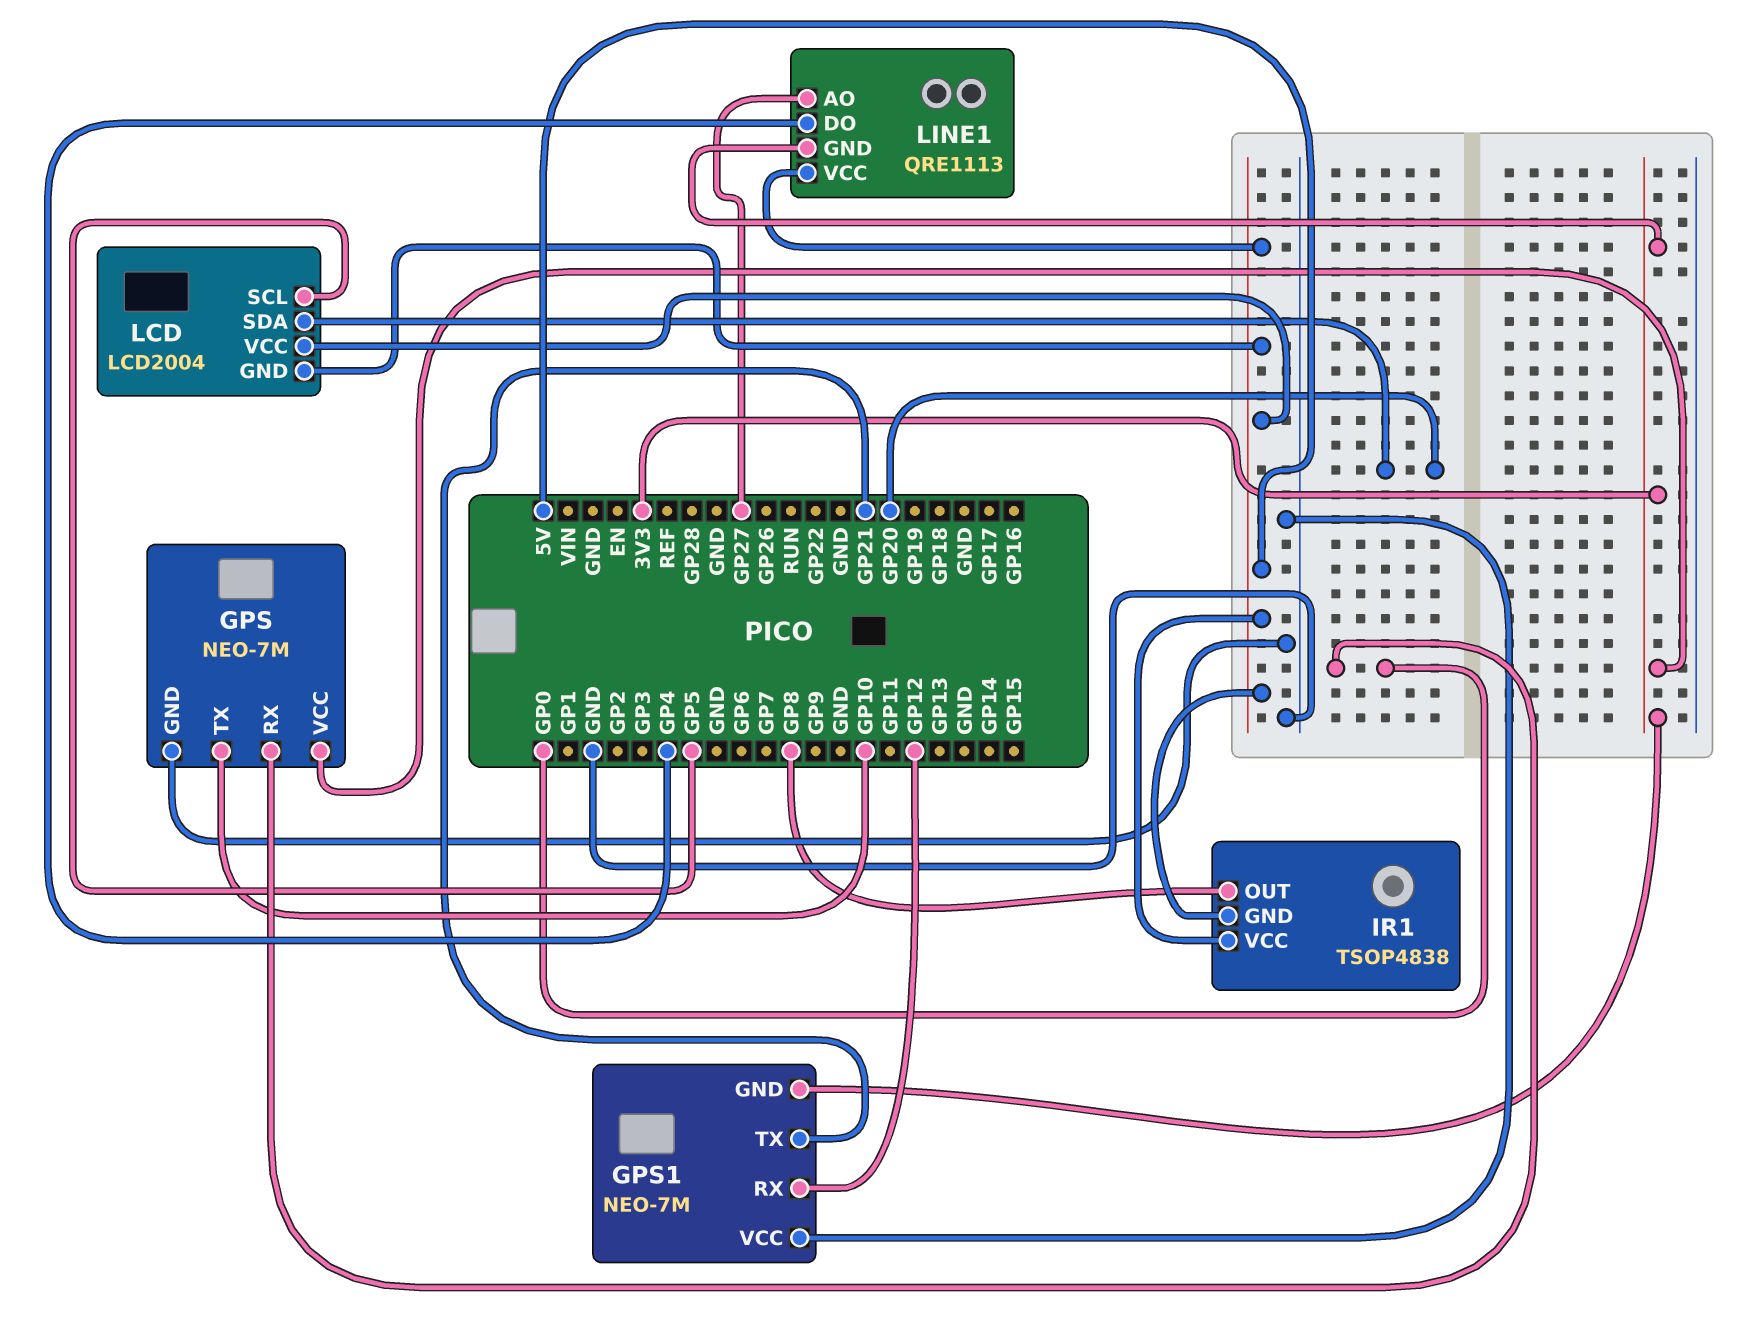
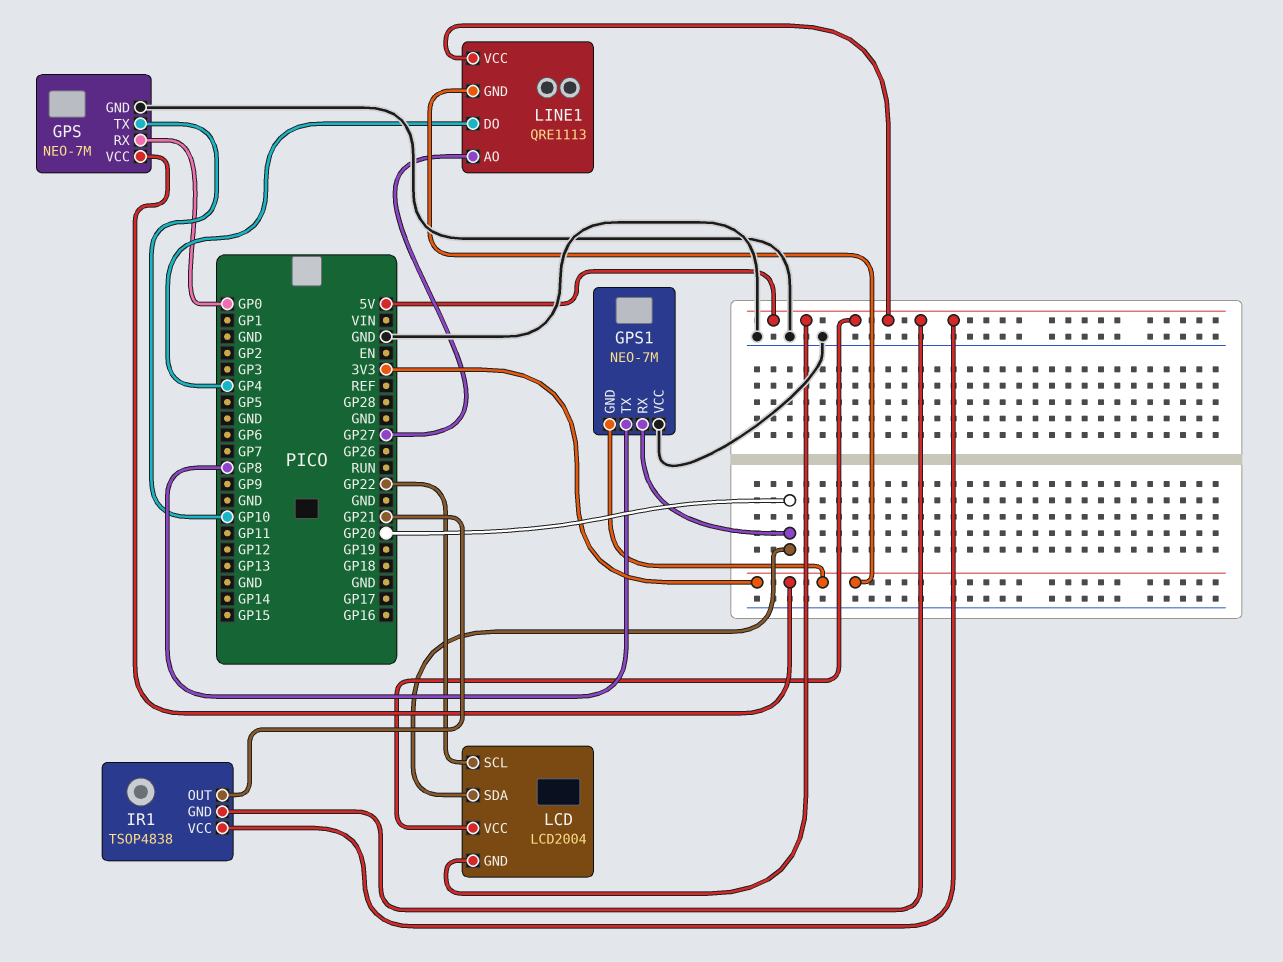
GPS1 pin RX: GP12 -> GP20
GPS1 pin TX: GP21 -> GP8
IR1 pin OUT: GP8 -> GP21
LCD pin SCL: GP5 -> GP22

